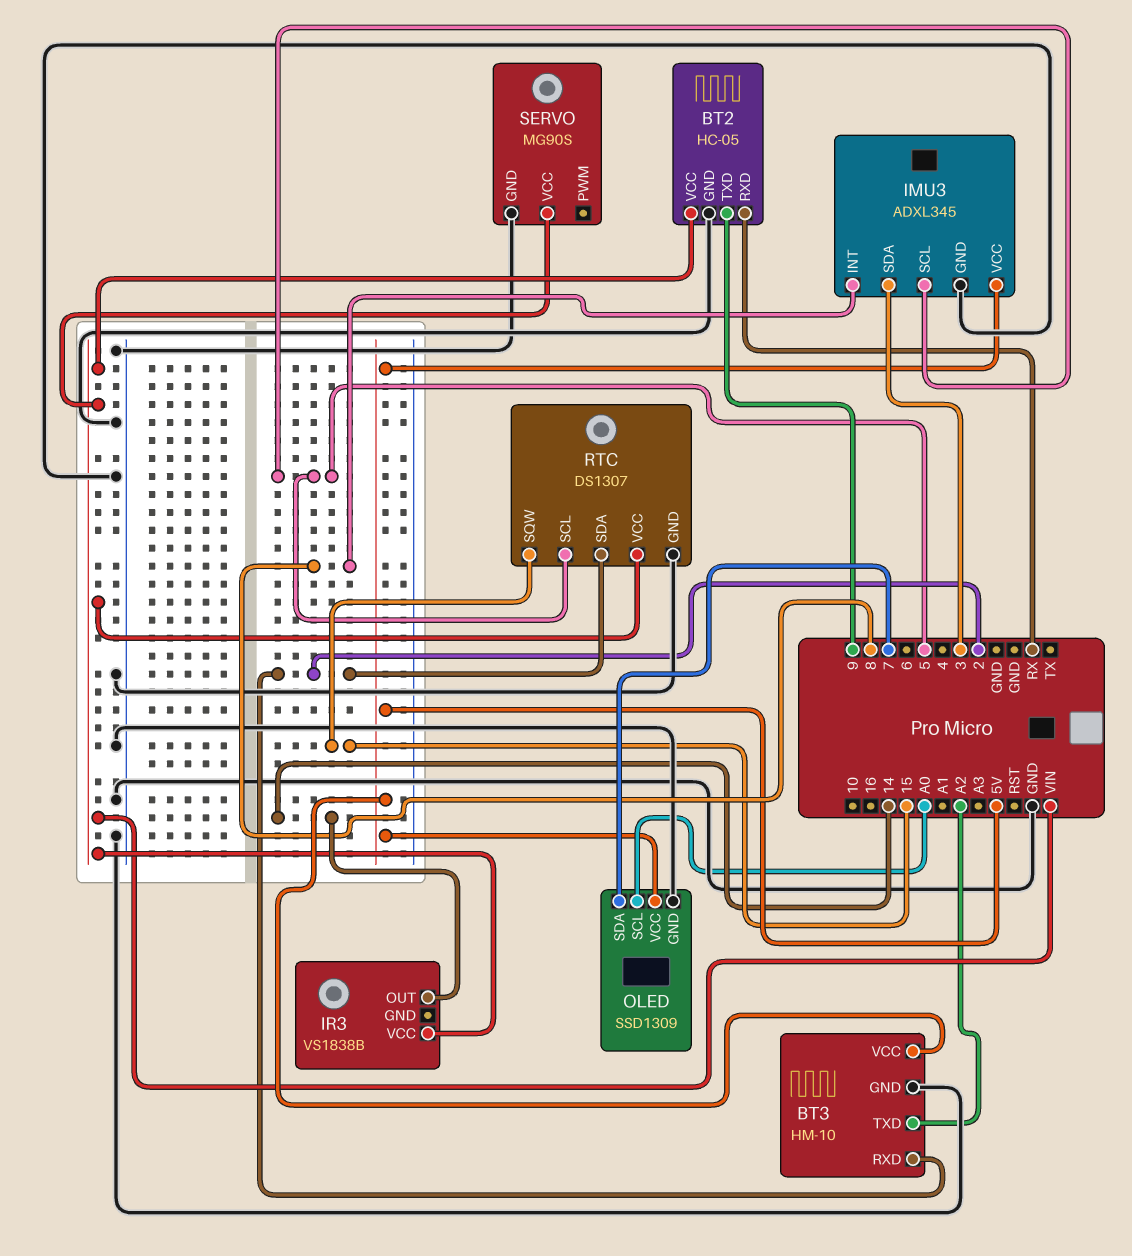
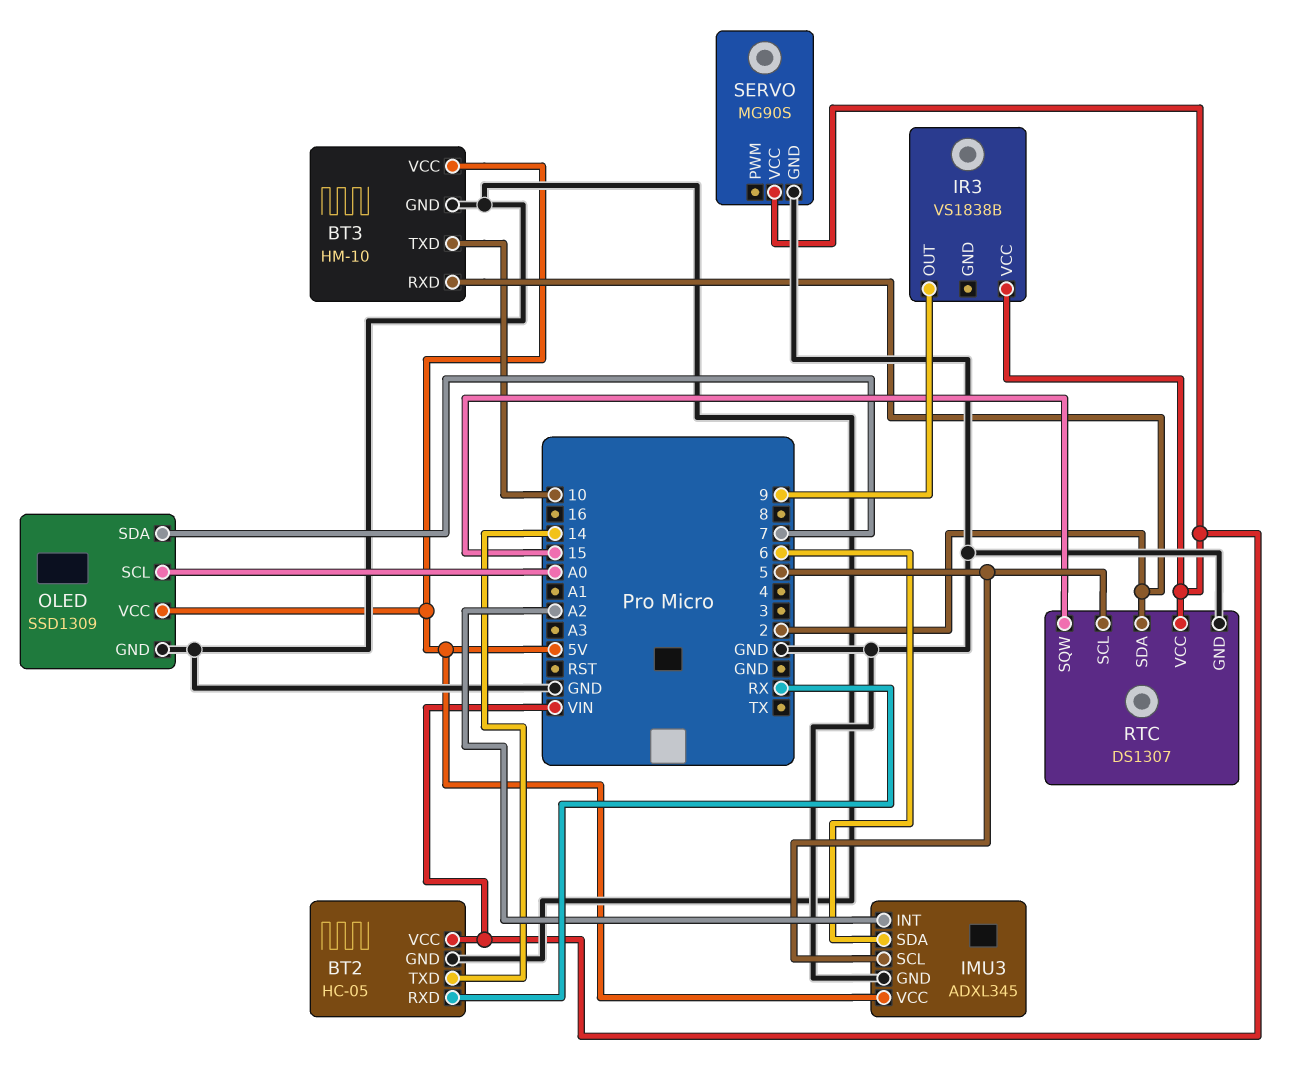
BT2 pin TXD: 9 -> 14
BT3 pin TXD: A2 -> 10
IMU3 pin INT: 8 -> A2
IMU3 pin SDA: 3 -> 6
IR3 pin OUT: 14 -> 9

